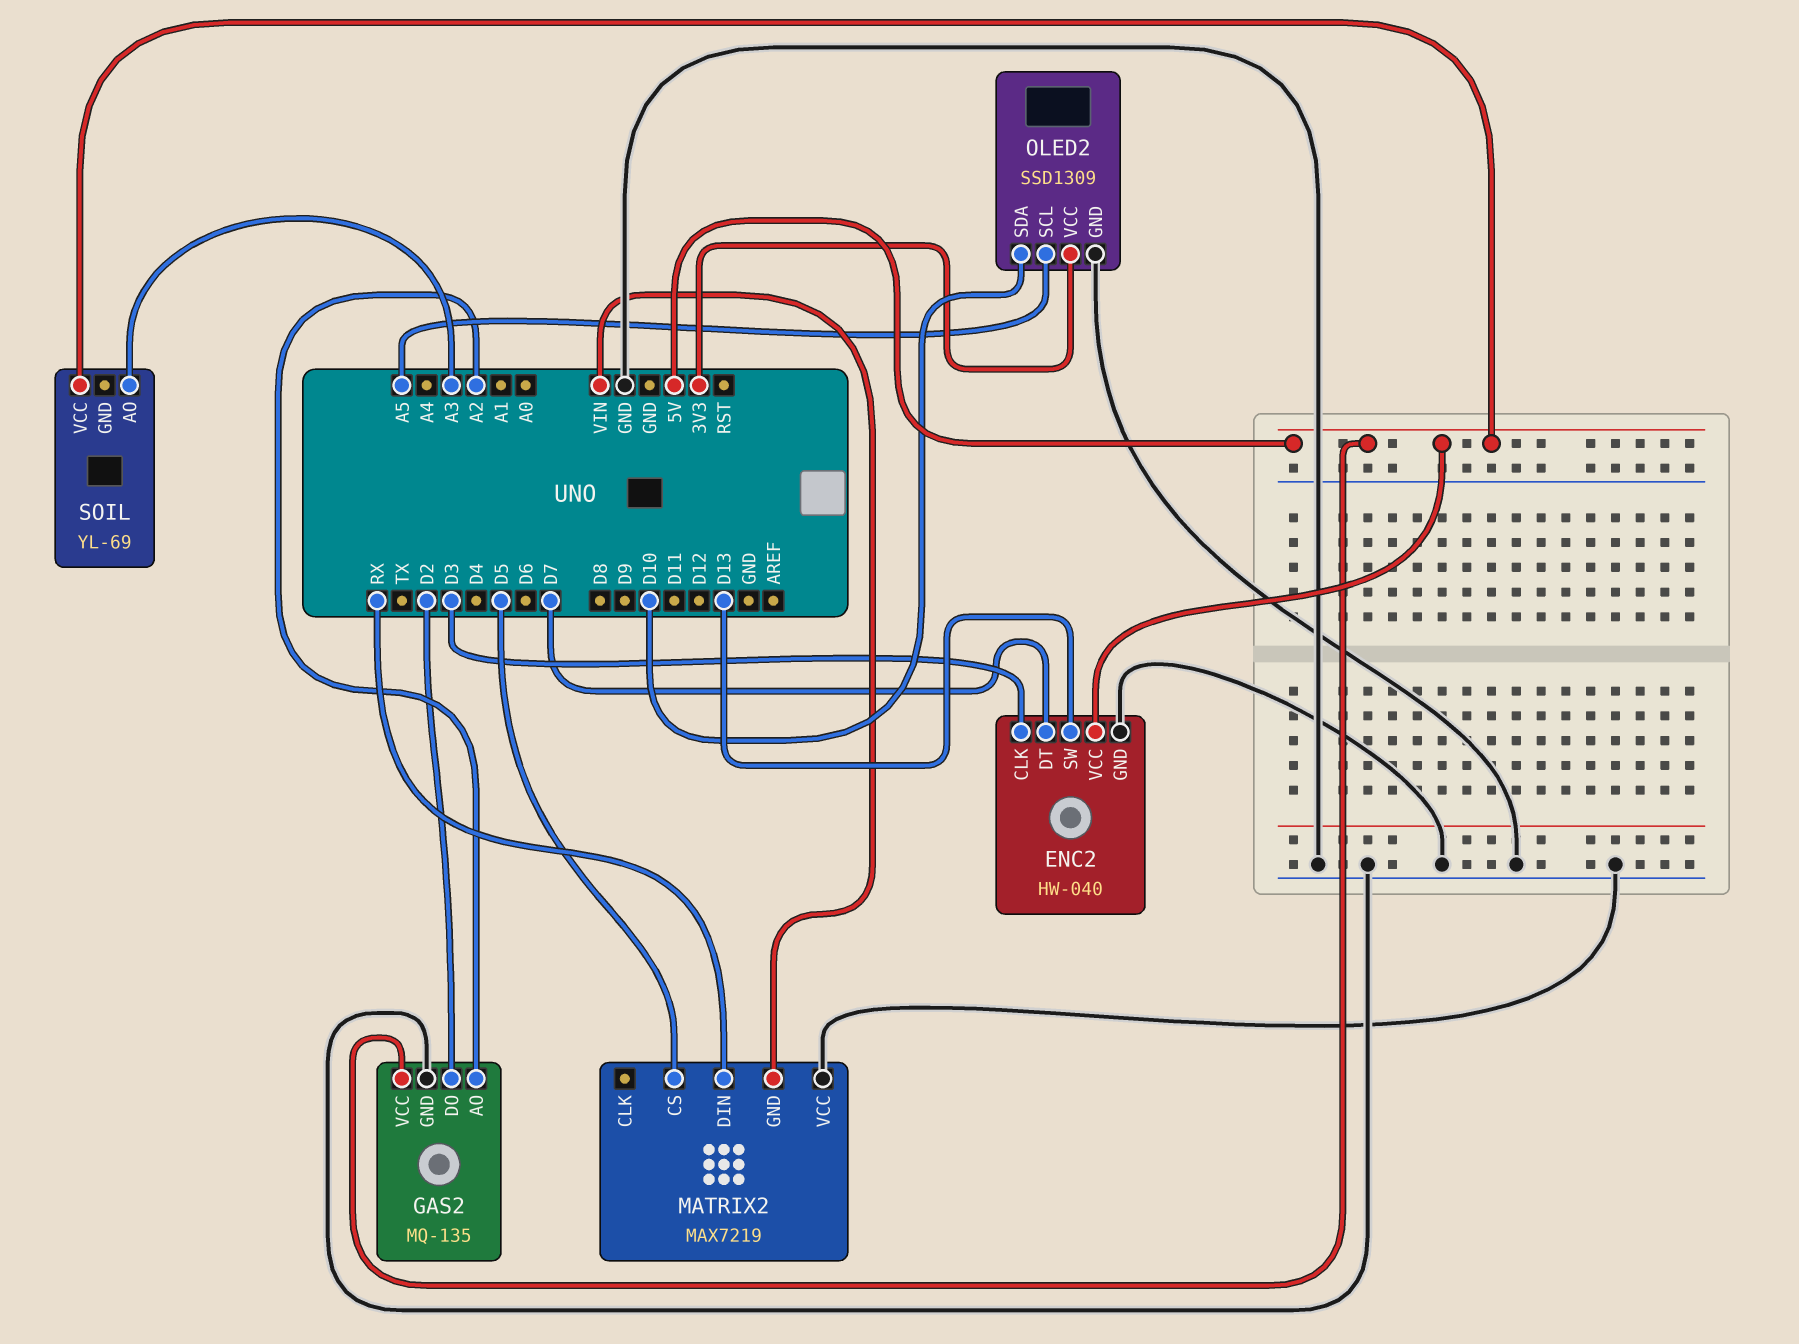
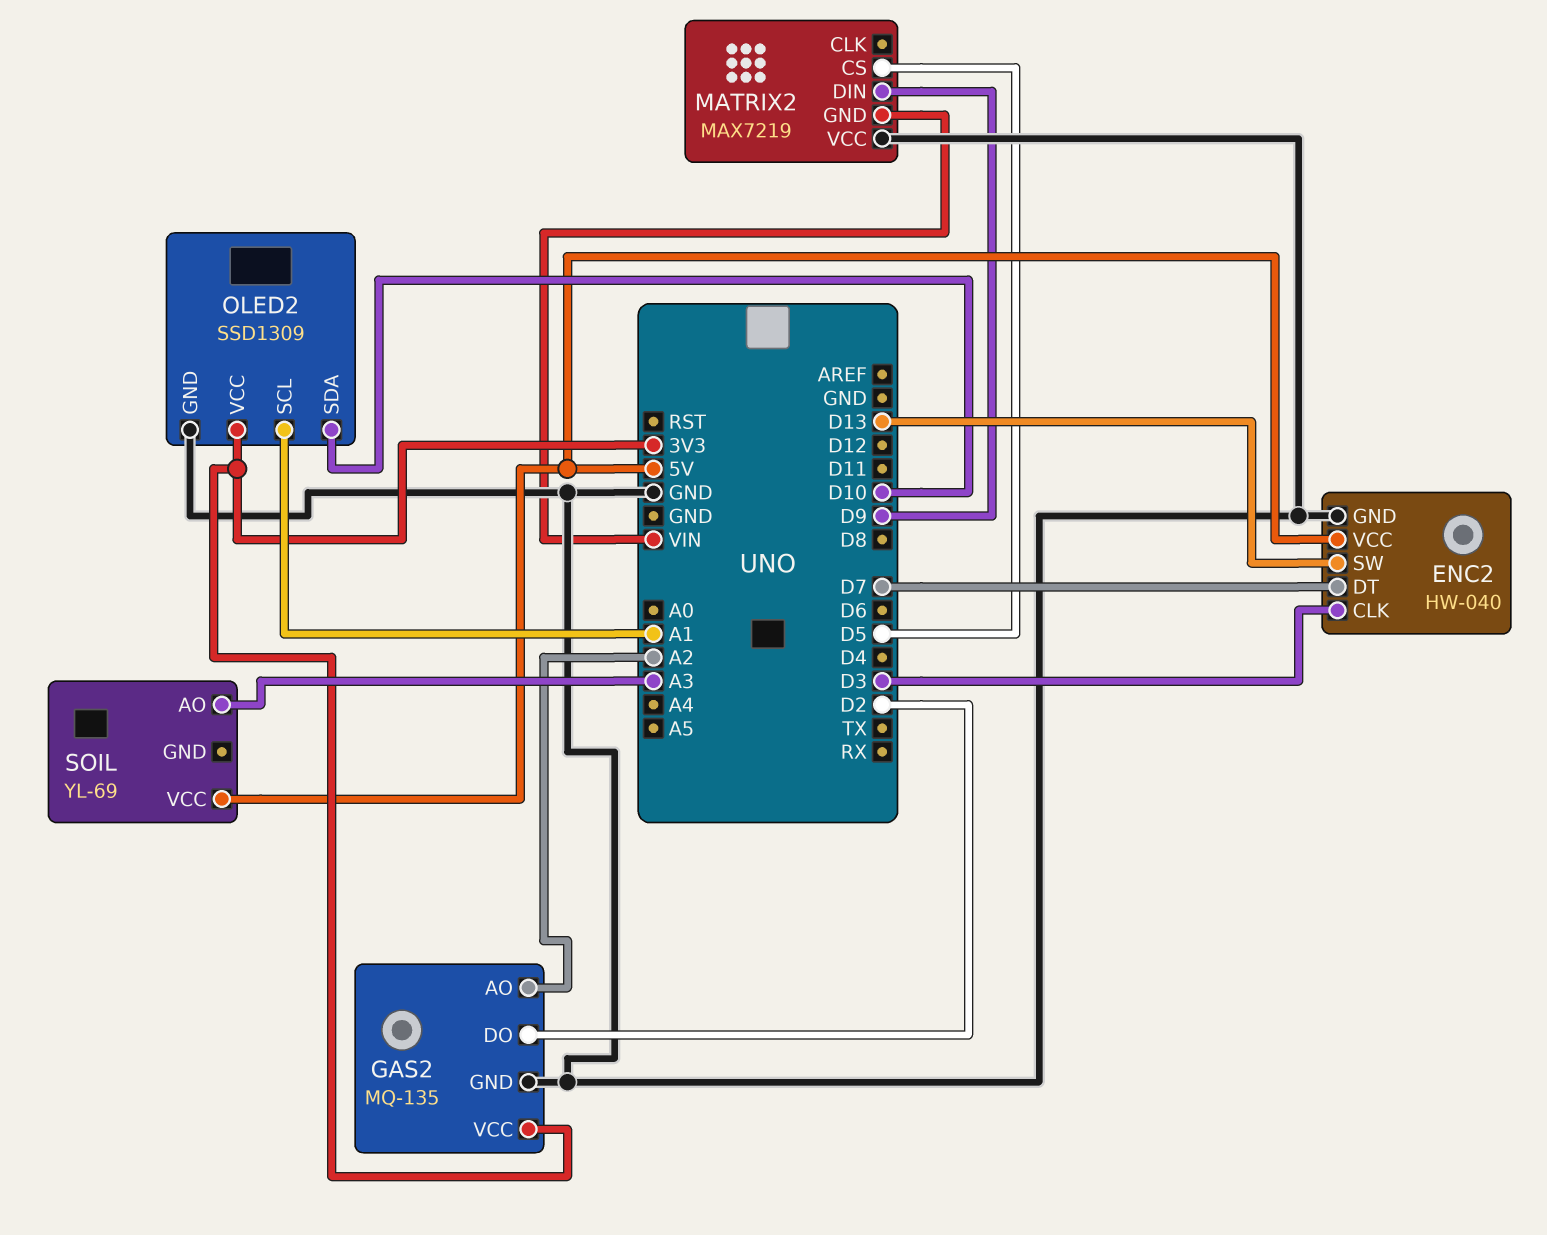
GAS2 pin VCC: 5V -> 3V3
MATRIX2 pin DIN: RX -> D9
OLED2 pin SCL: A5 -> A1

